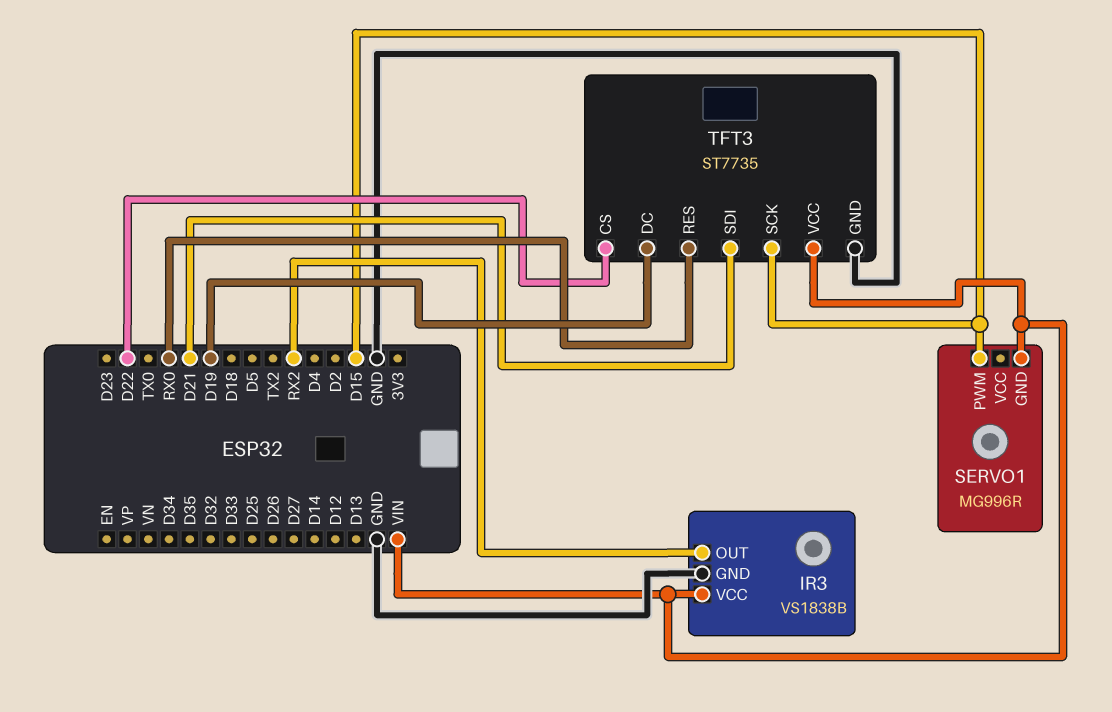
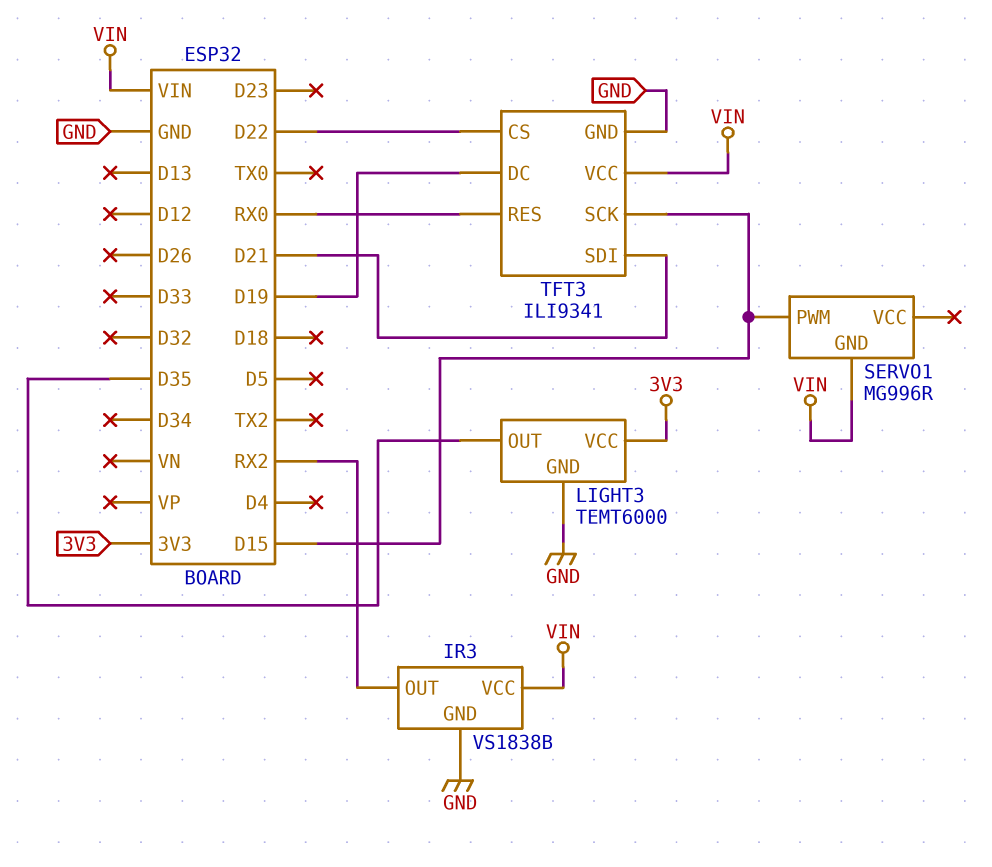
LIGHT3: none -> TEMT6000
LIGHT3 pin GND: none -> GND
LIGHT3 pin OUT: none -> D35
LIGHT3 pin VCC: none -> 3V3
TFT3: ST7735 -> ILI9341

